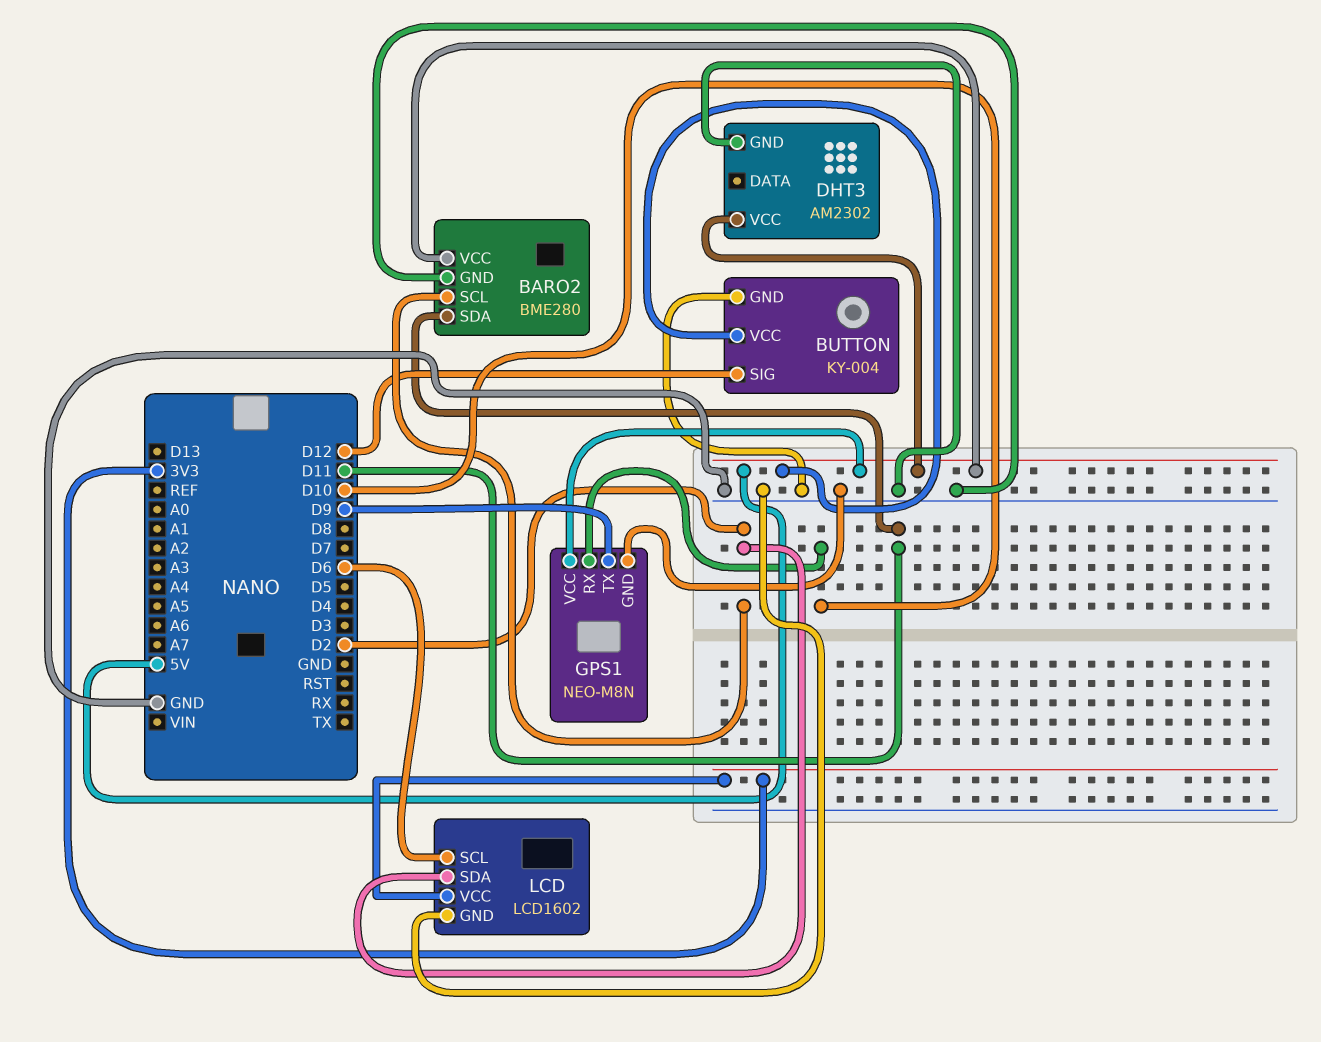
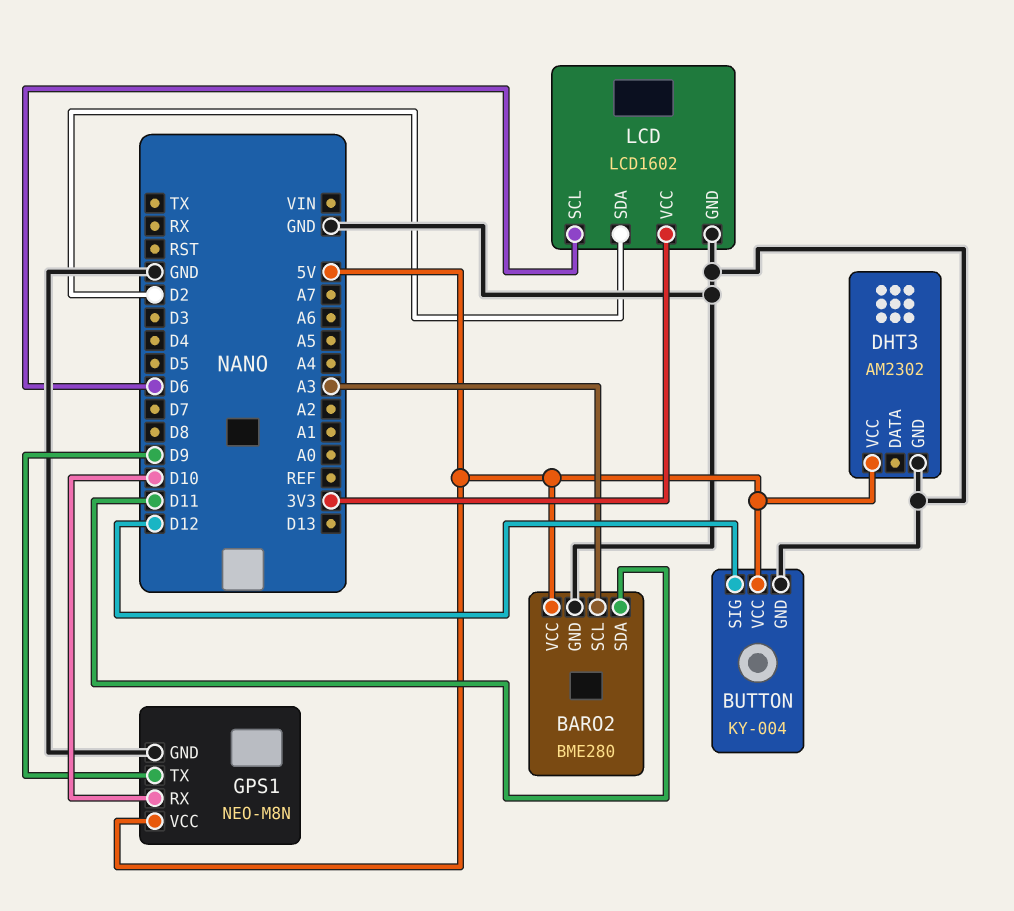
BARO2 pin SCL: D2 -> A3

